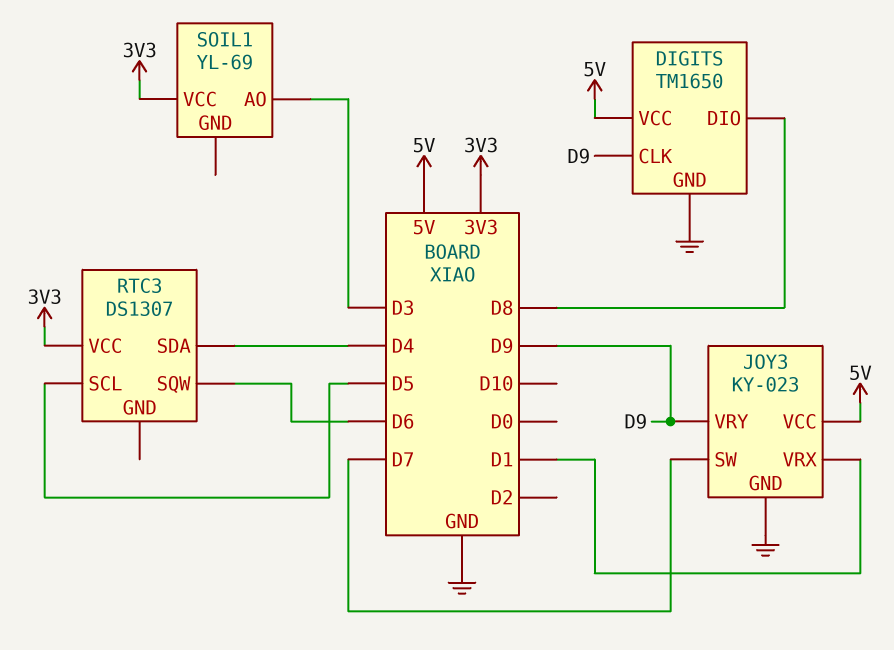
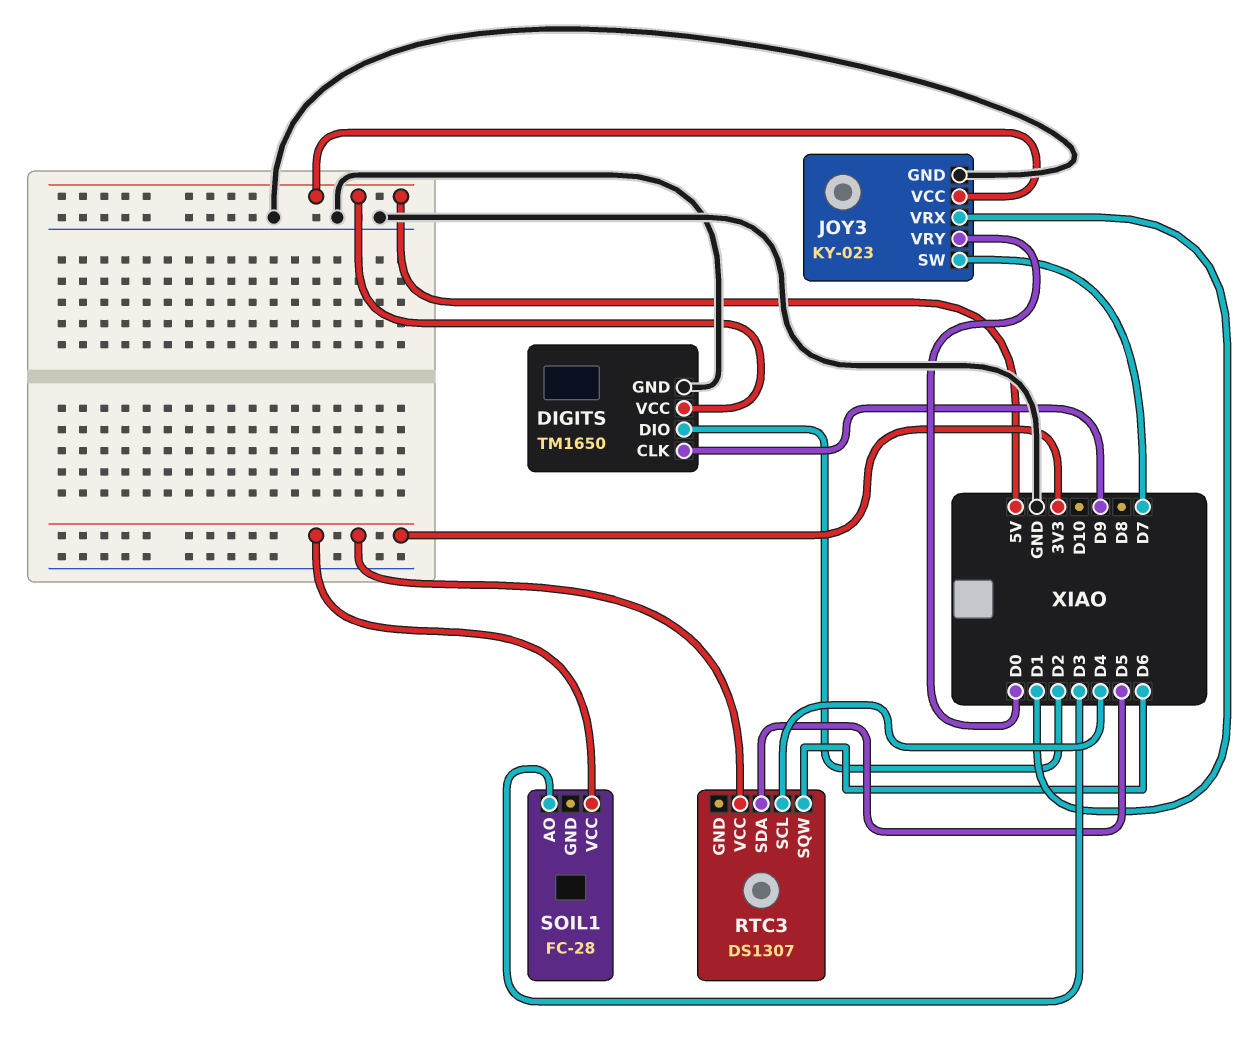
DIGITS pin DIO: D8 -> D2
JOY3 pin VRY: D9 -> D0
RTC3 pin SCL: D5 -> D4
RTC3 pin SDA: D4 -> D5
SOIL1: YL-69 -> FC-28

